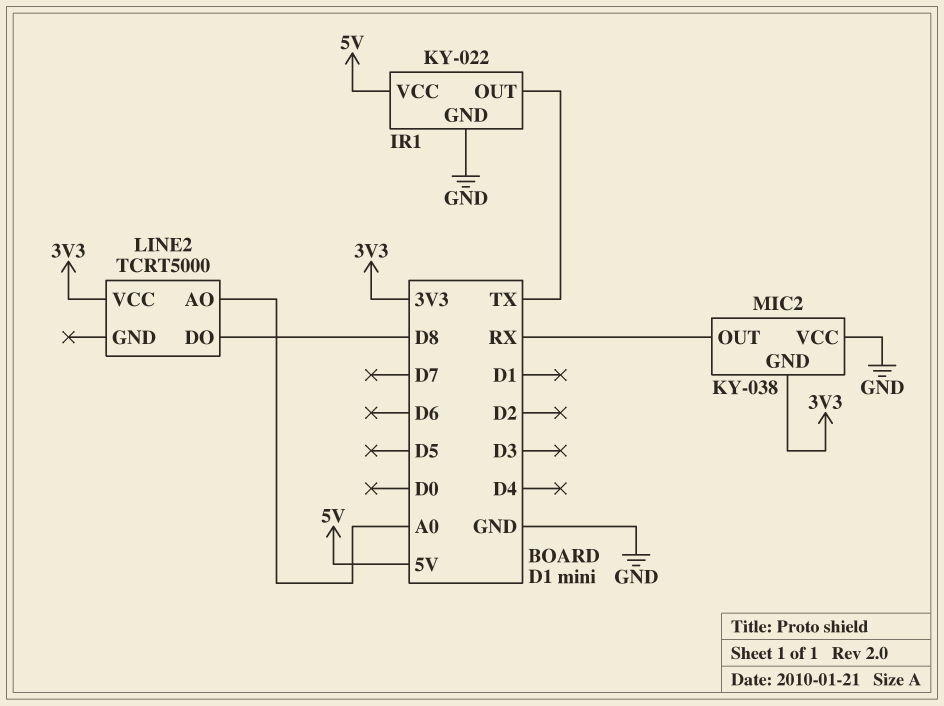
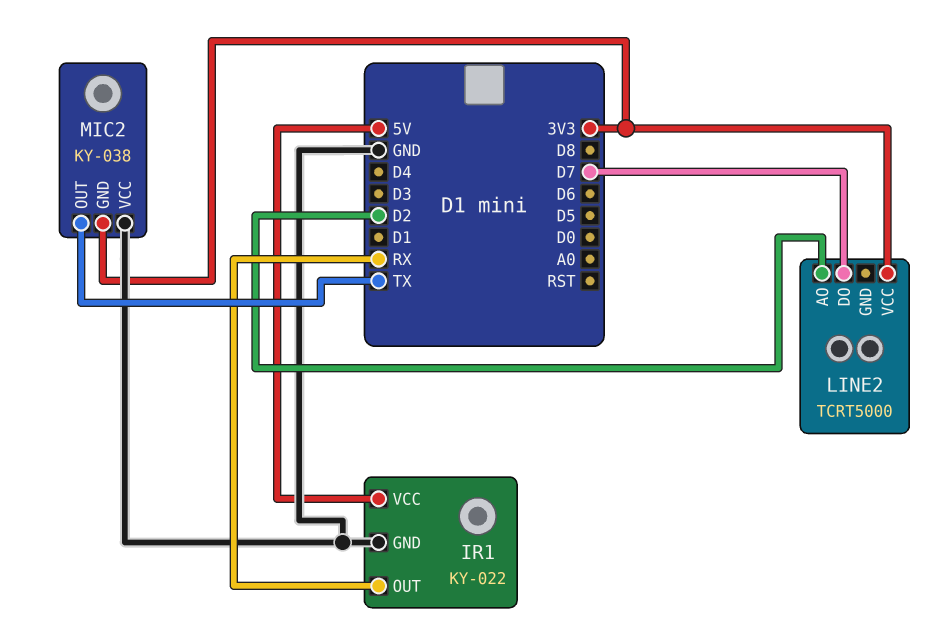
IR1 pin OUT: TX -> RX
LINE2 pin AO: A0 -> D2
LINE2 pin DO: D8 -> D7
MIC2 pin OUT: RX -> TX

